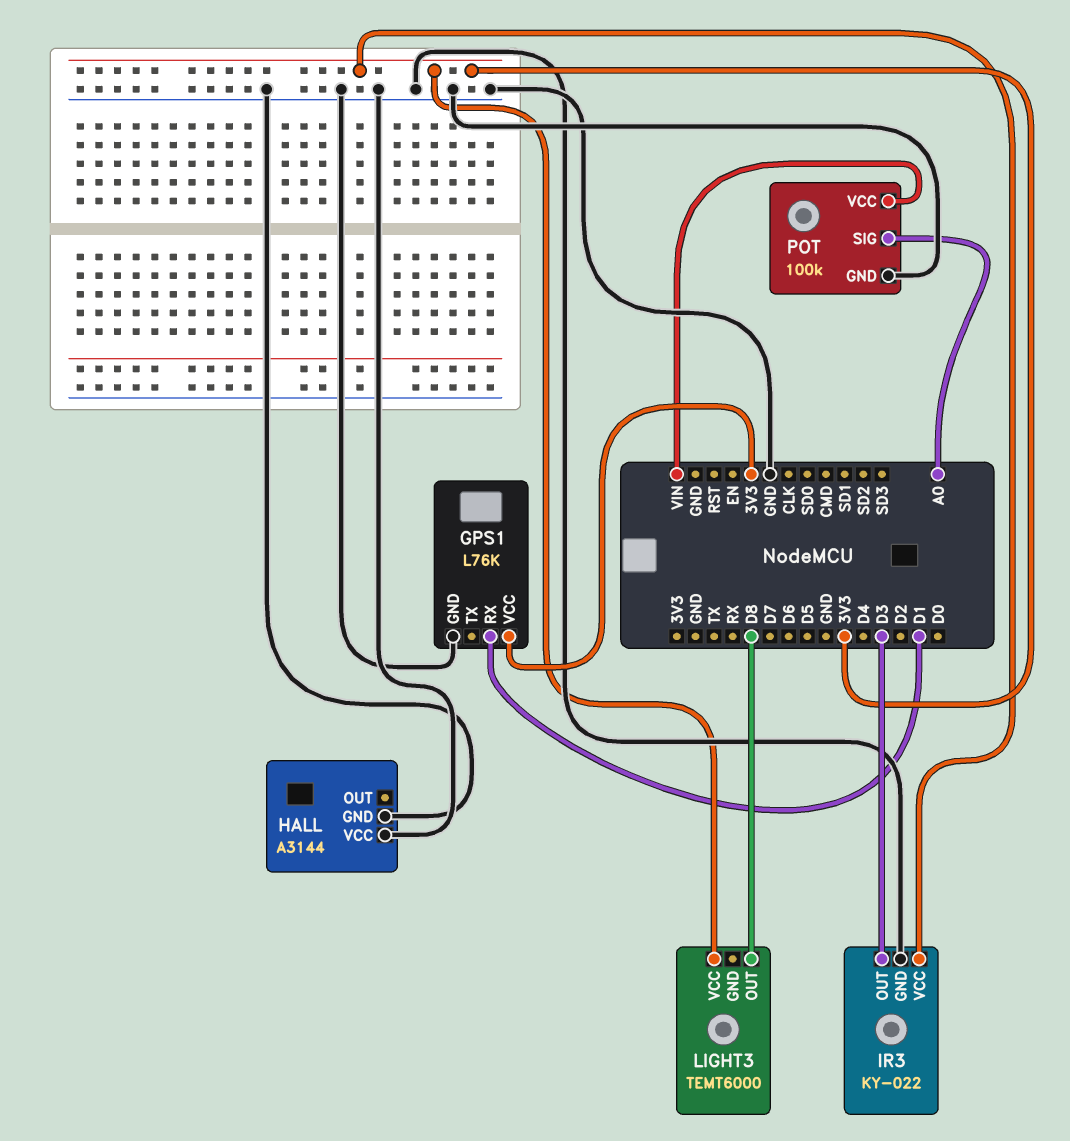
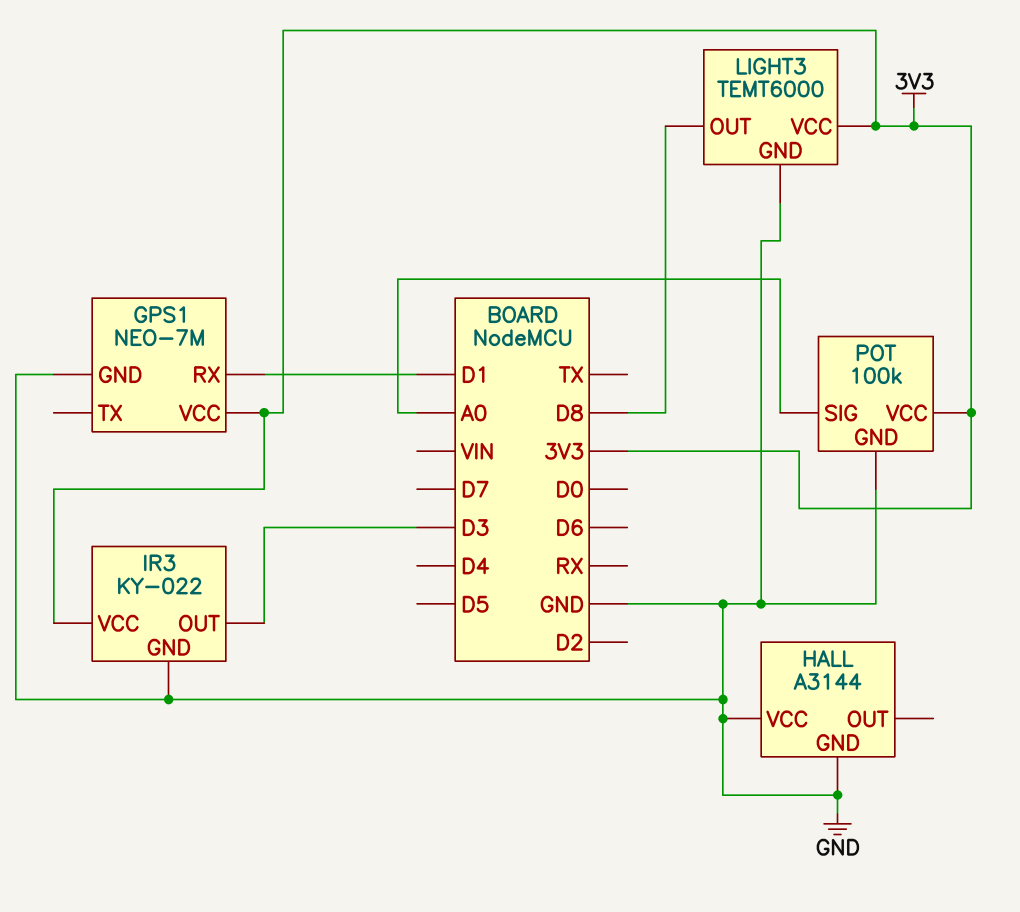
GPS1: L76K -> NEO-7M
LIGHT3 pin GND: none -> GND
POT pin VCC: VIN -> 3V3

